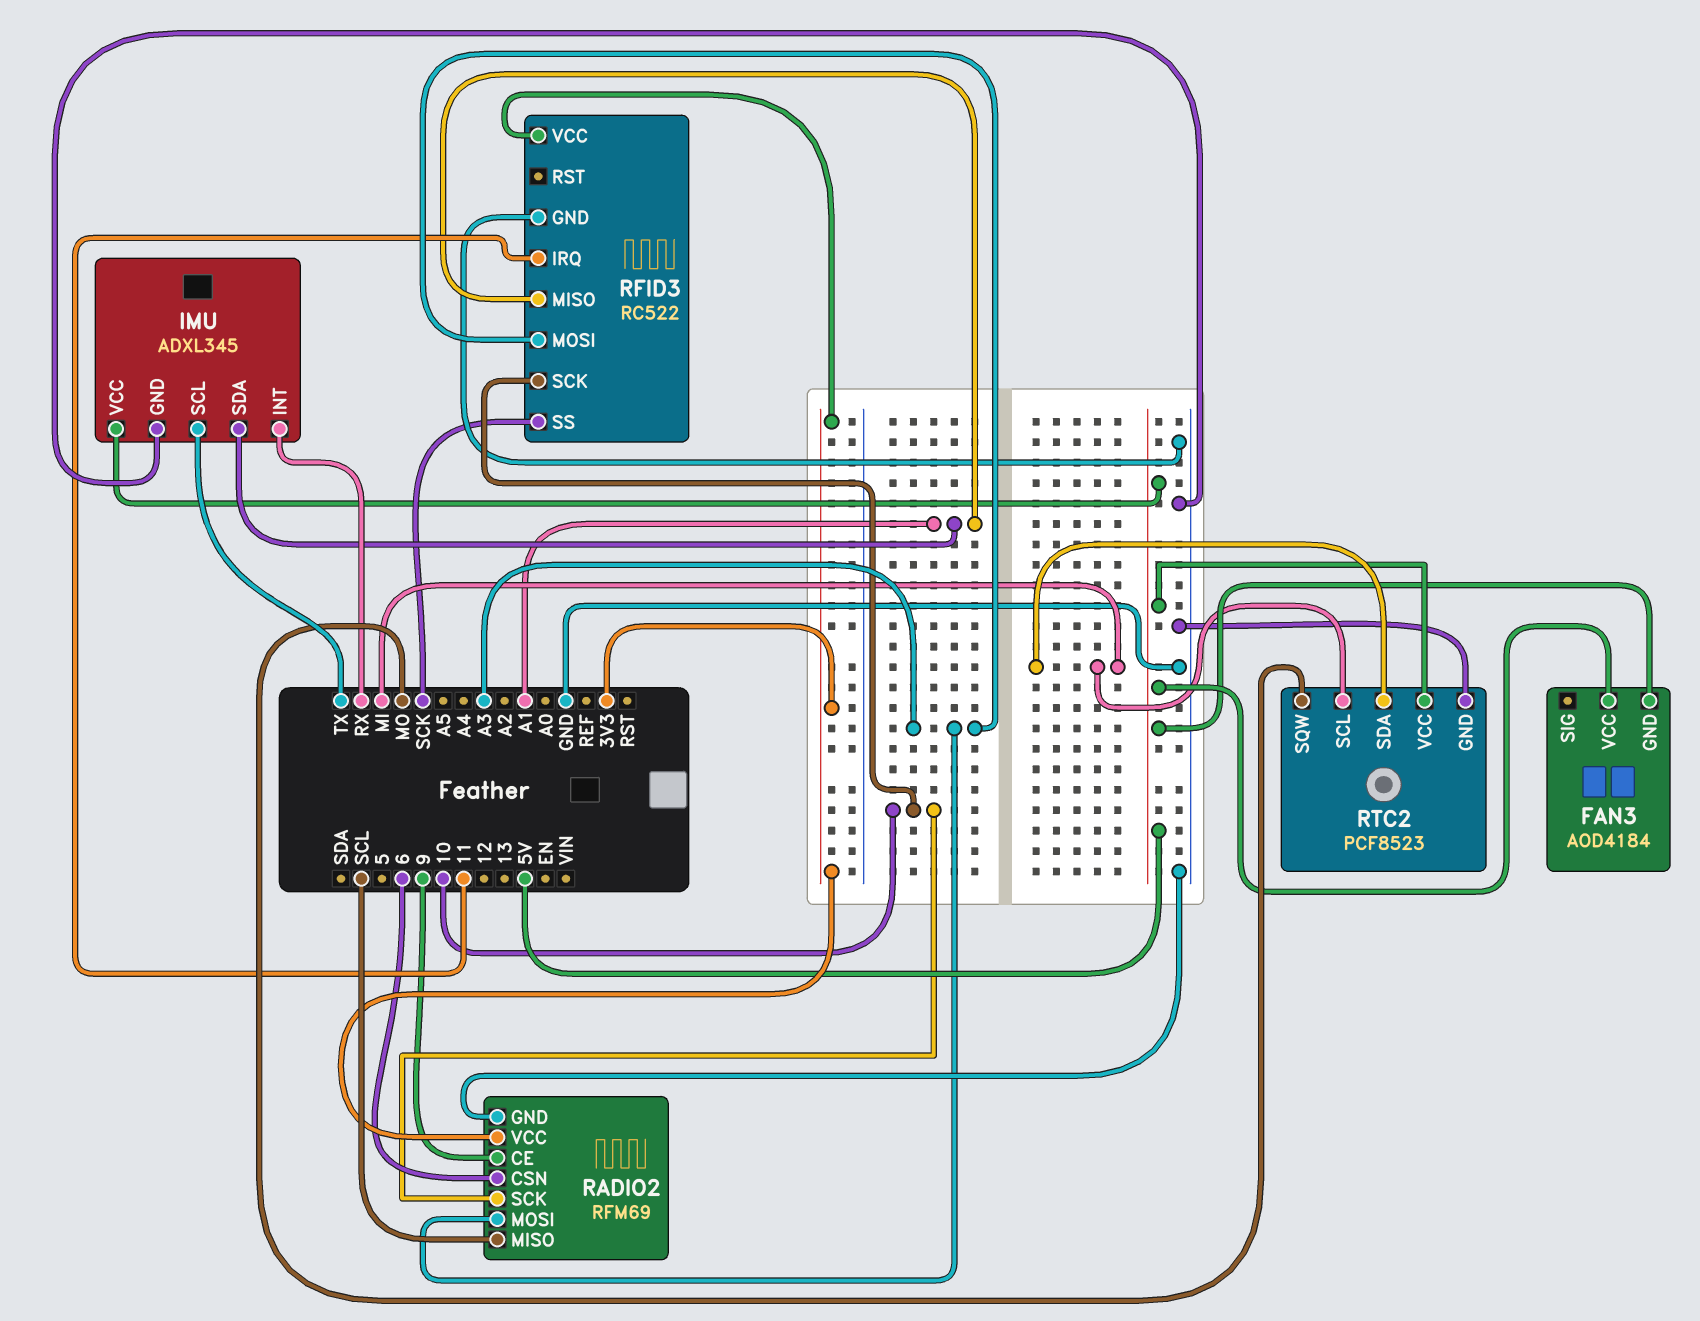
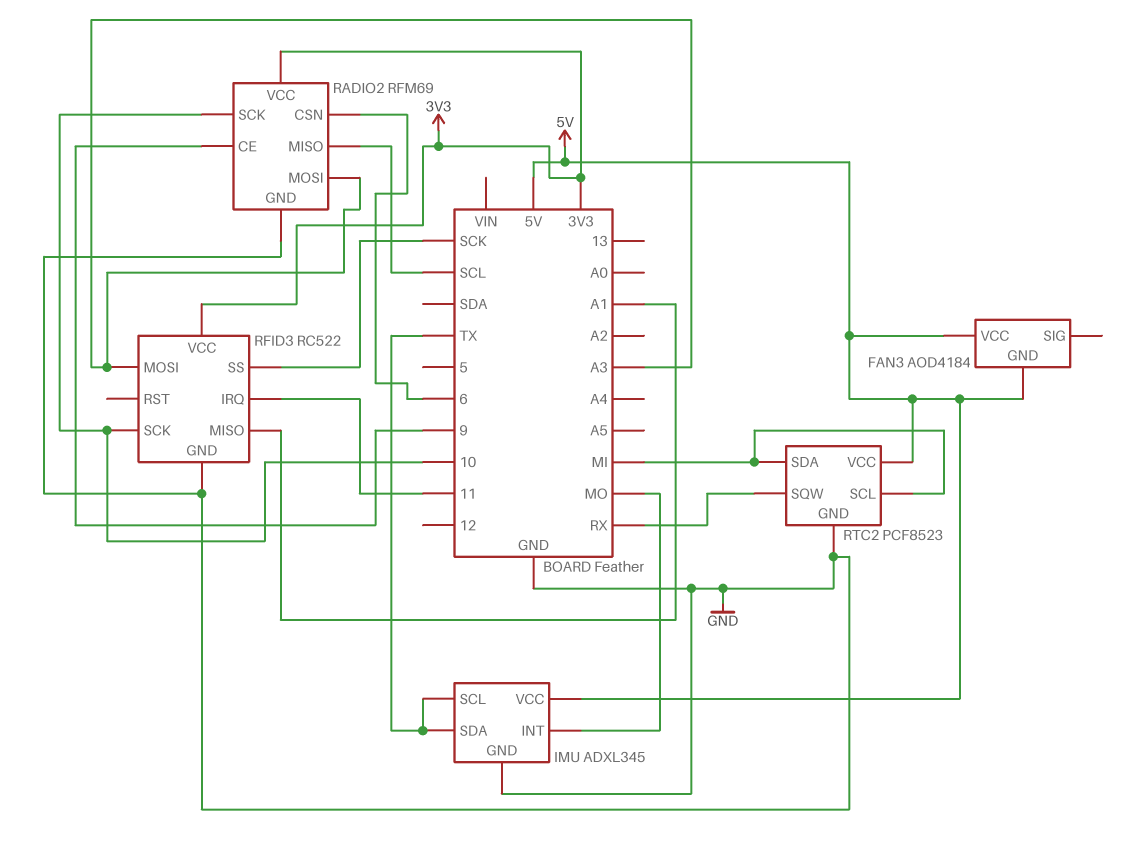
IMU pin INT: RX -> MO
IMU pin SDA: A1 -> TX
RTC2 pin SQW: MO -> RX

